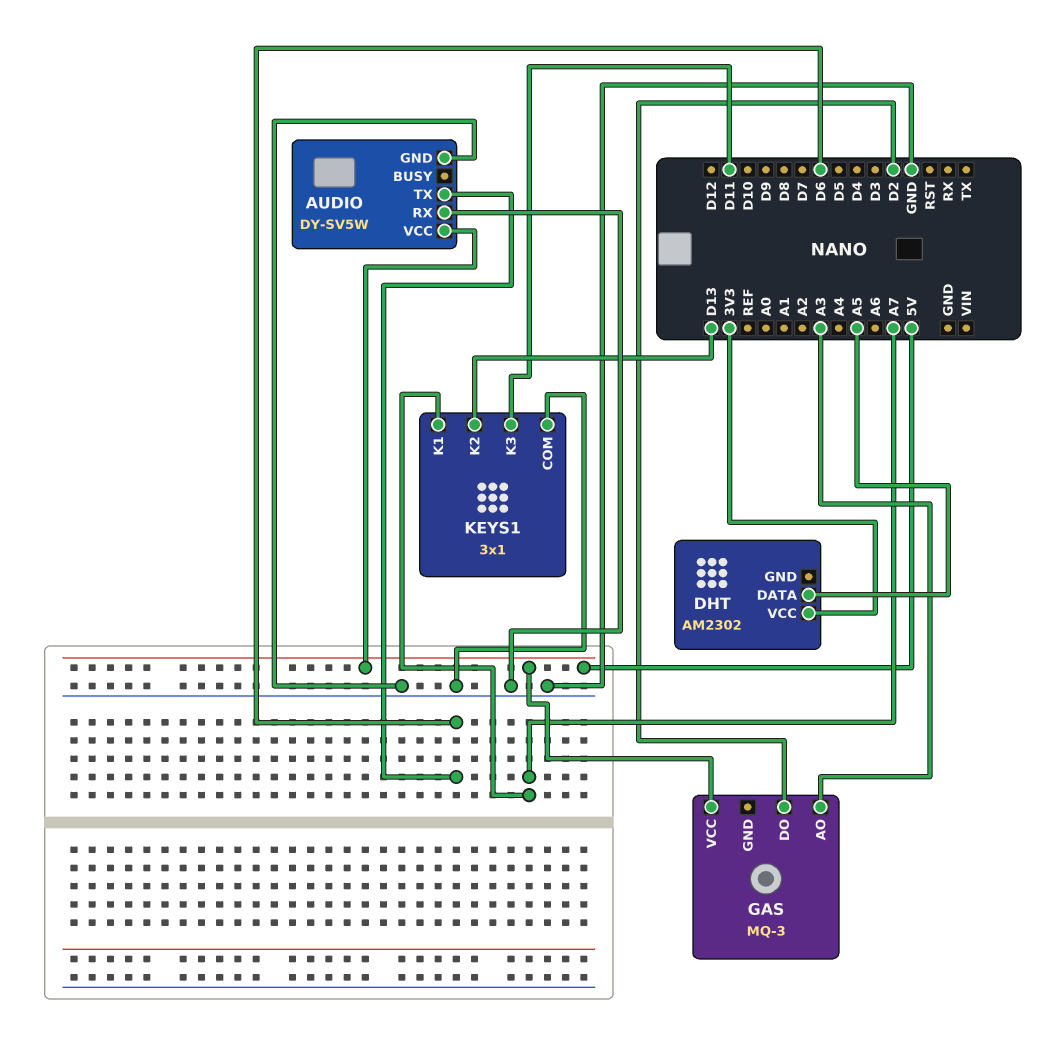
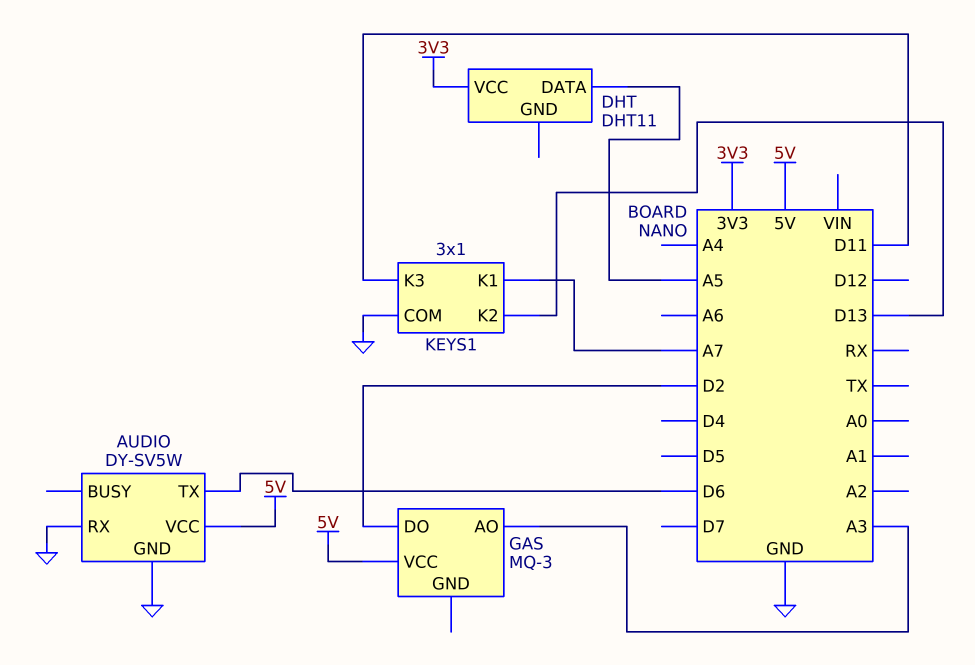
DHT: AM2302 -> DHT11

